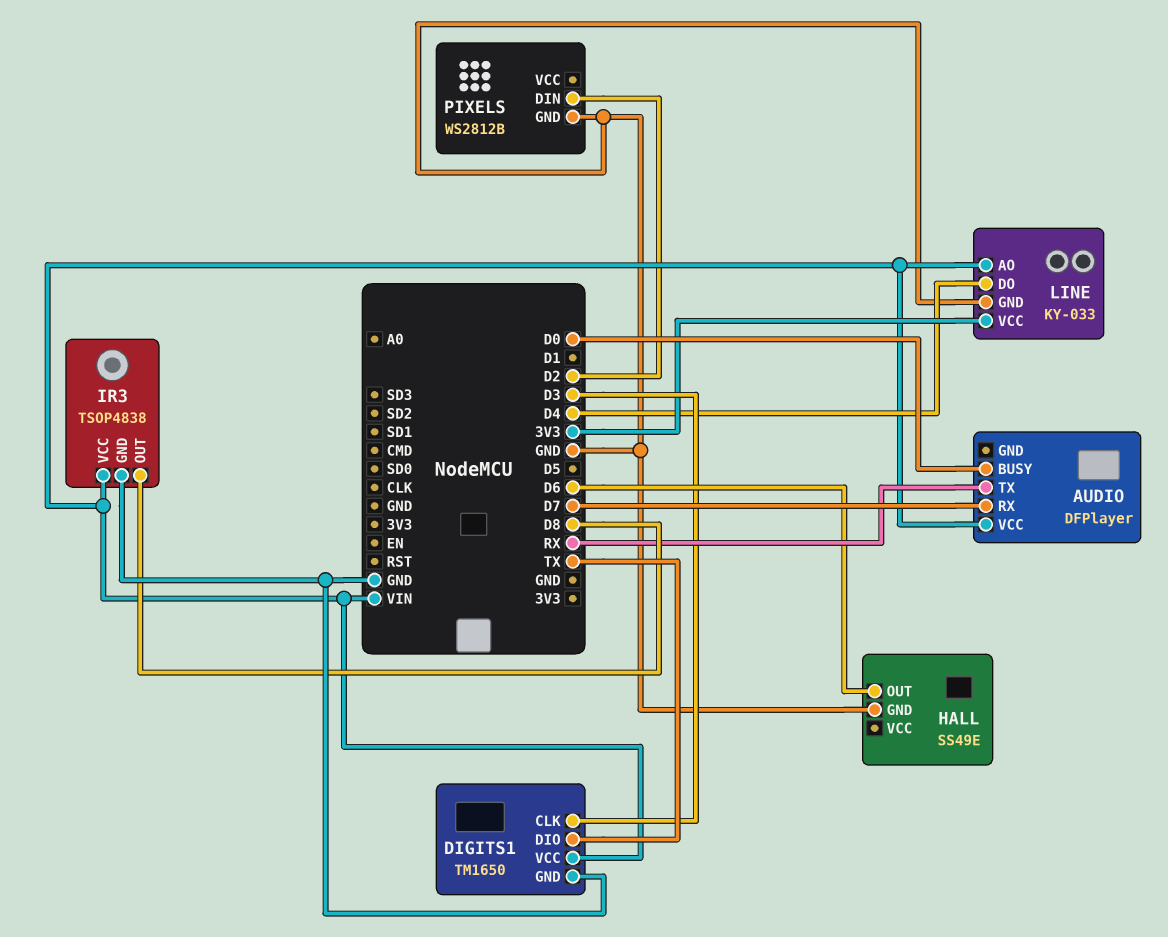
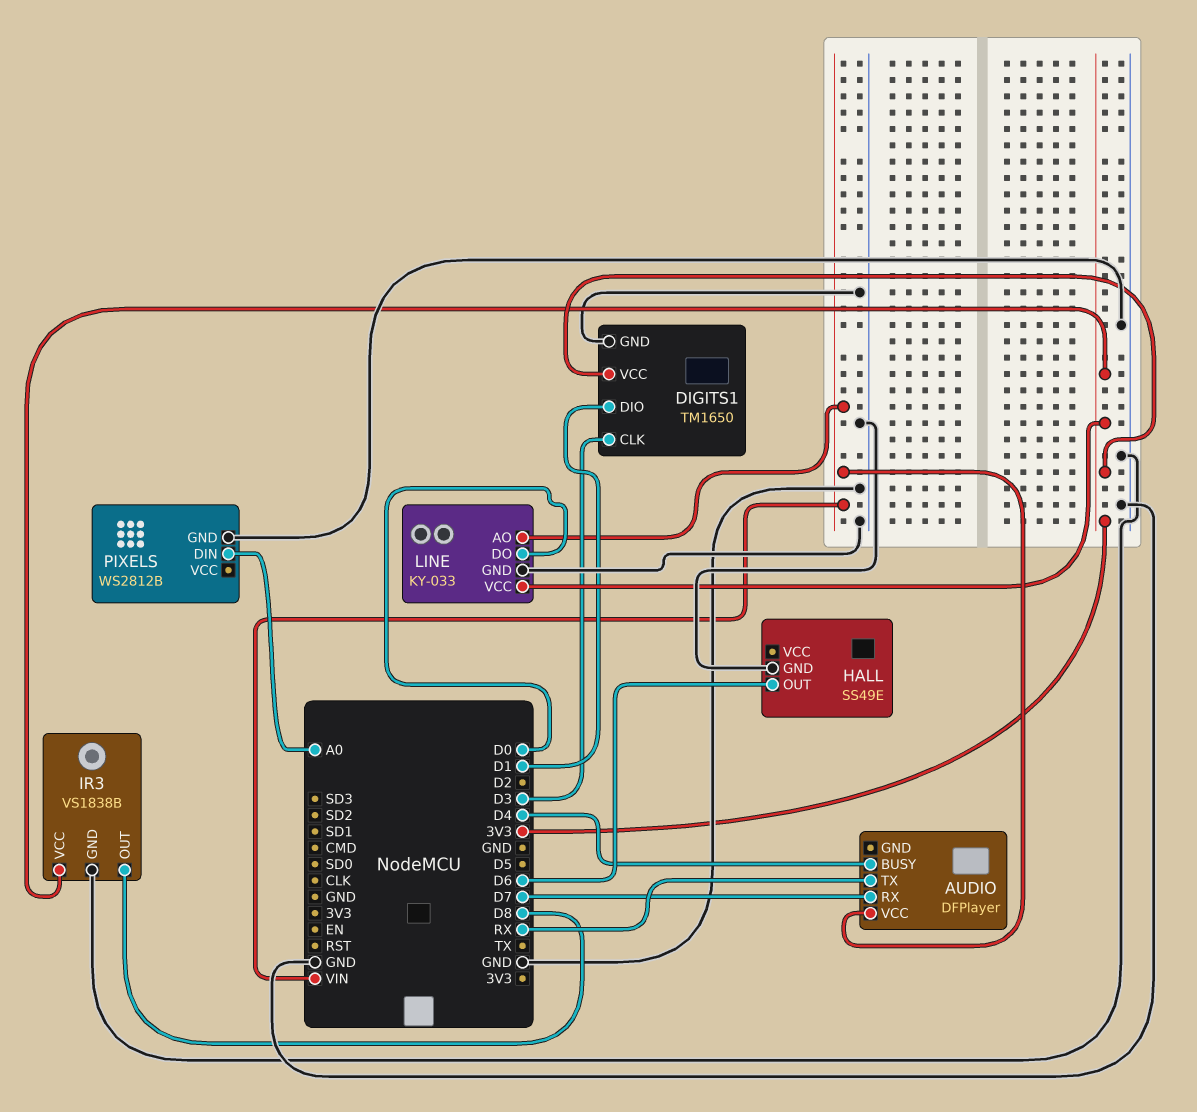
AUDIO pin BUSY: D0 -> D4
DIGITS1 pin DIO: TX -> D1
DIGITS1 pin VCC: VIN -> 3V3
IR3: TSOP4838 -> VS1838B
IR3 pin VCC: VIN -> 3V3
LINE pin DO: D4 -> D0
PIXELS pin DIN: D2 -> A0

